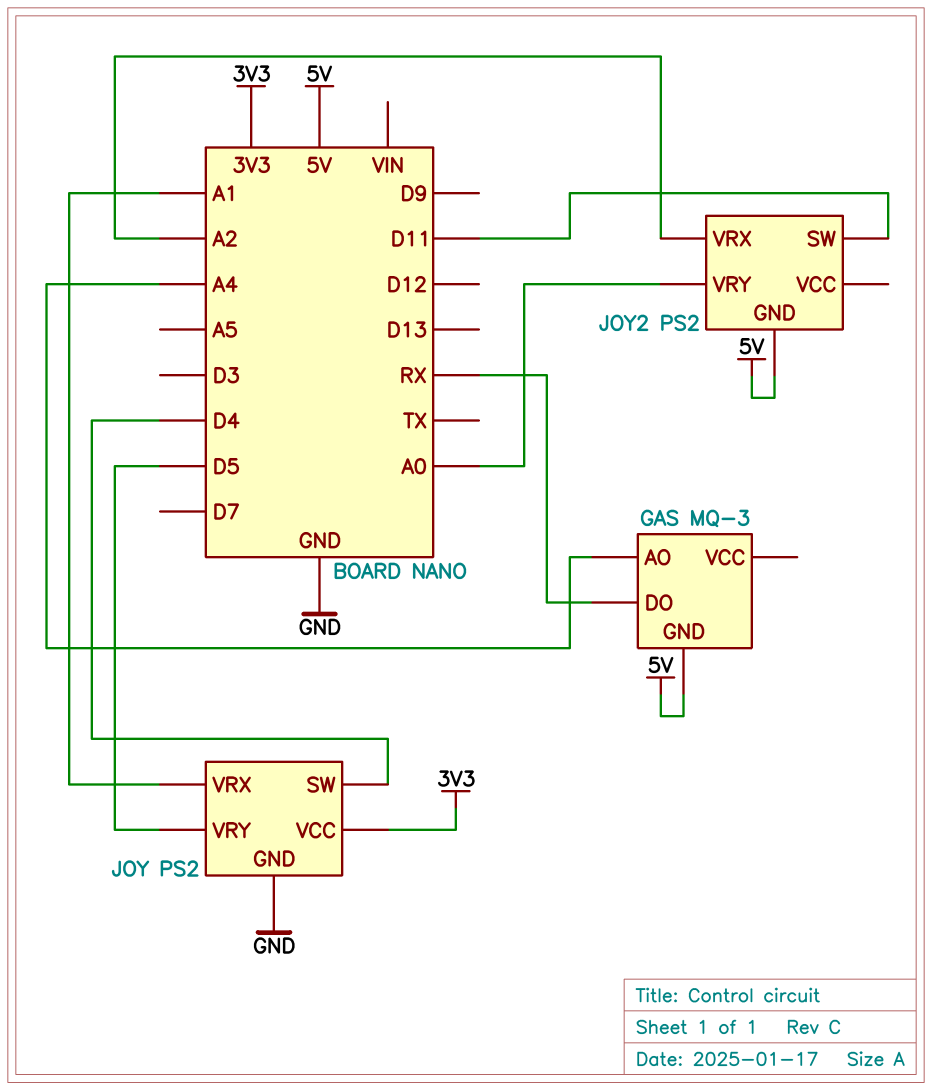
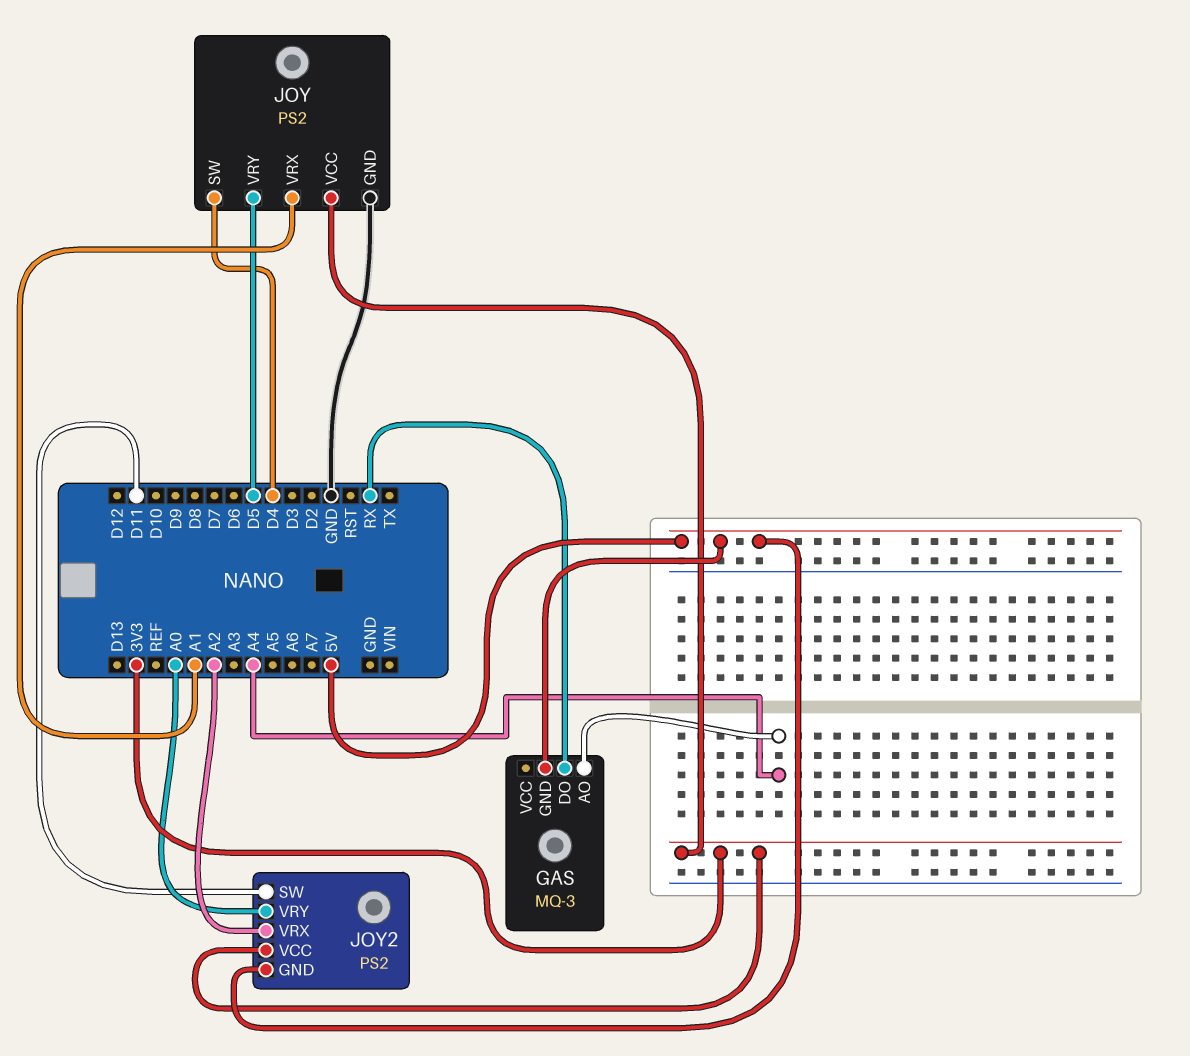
JOY2 pin VCC: none -> 3V3

